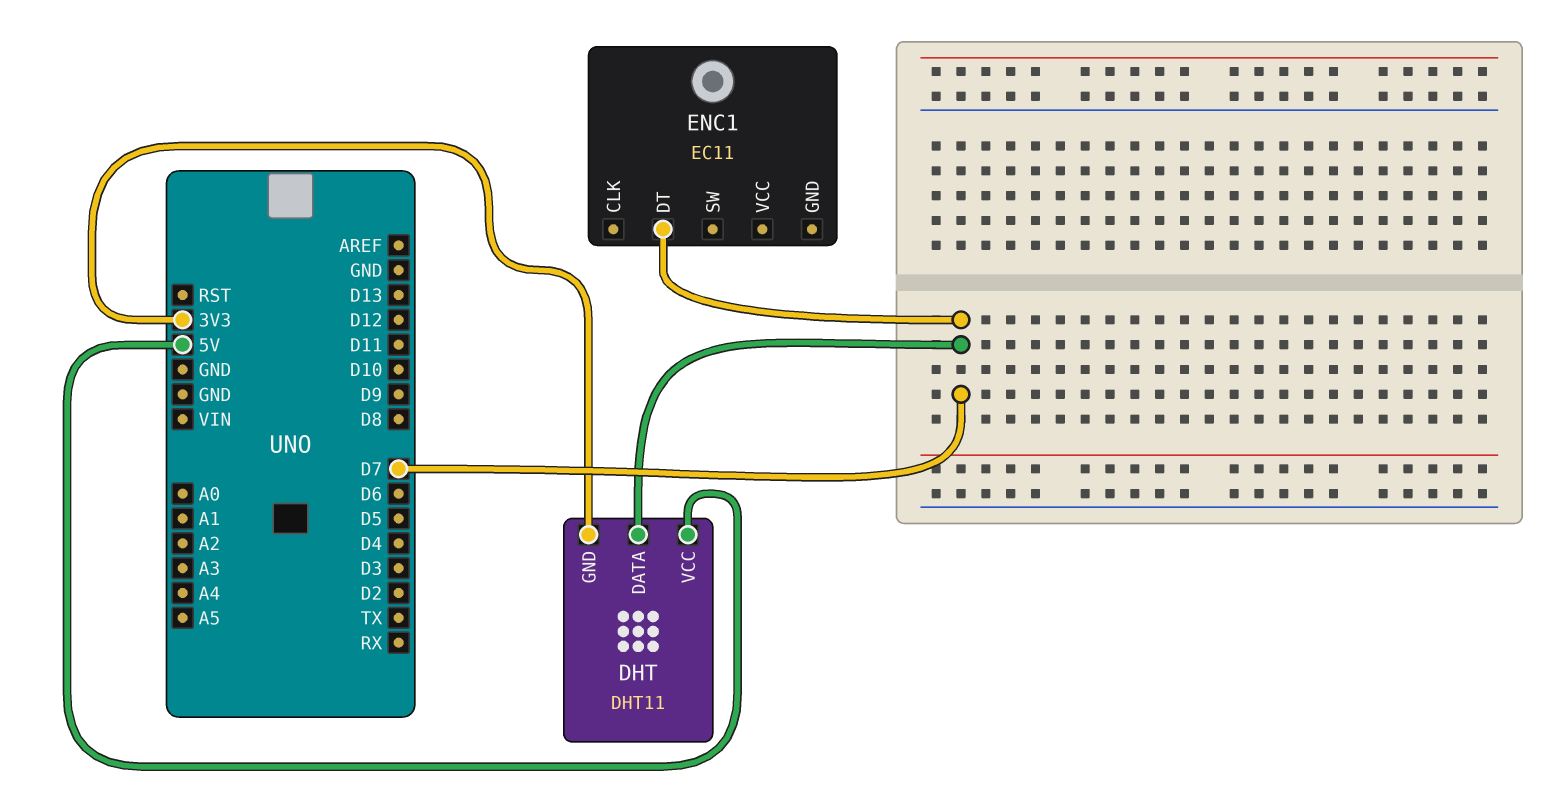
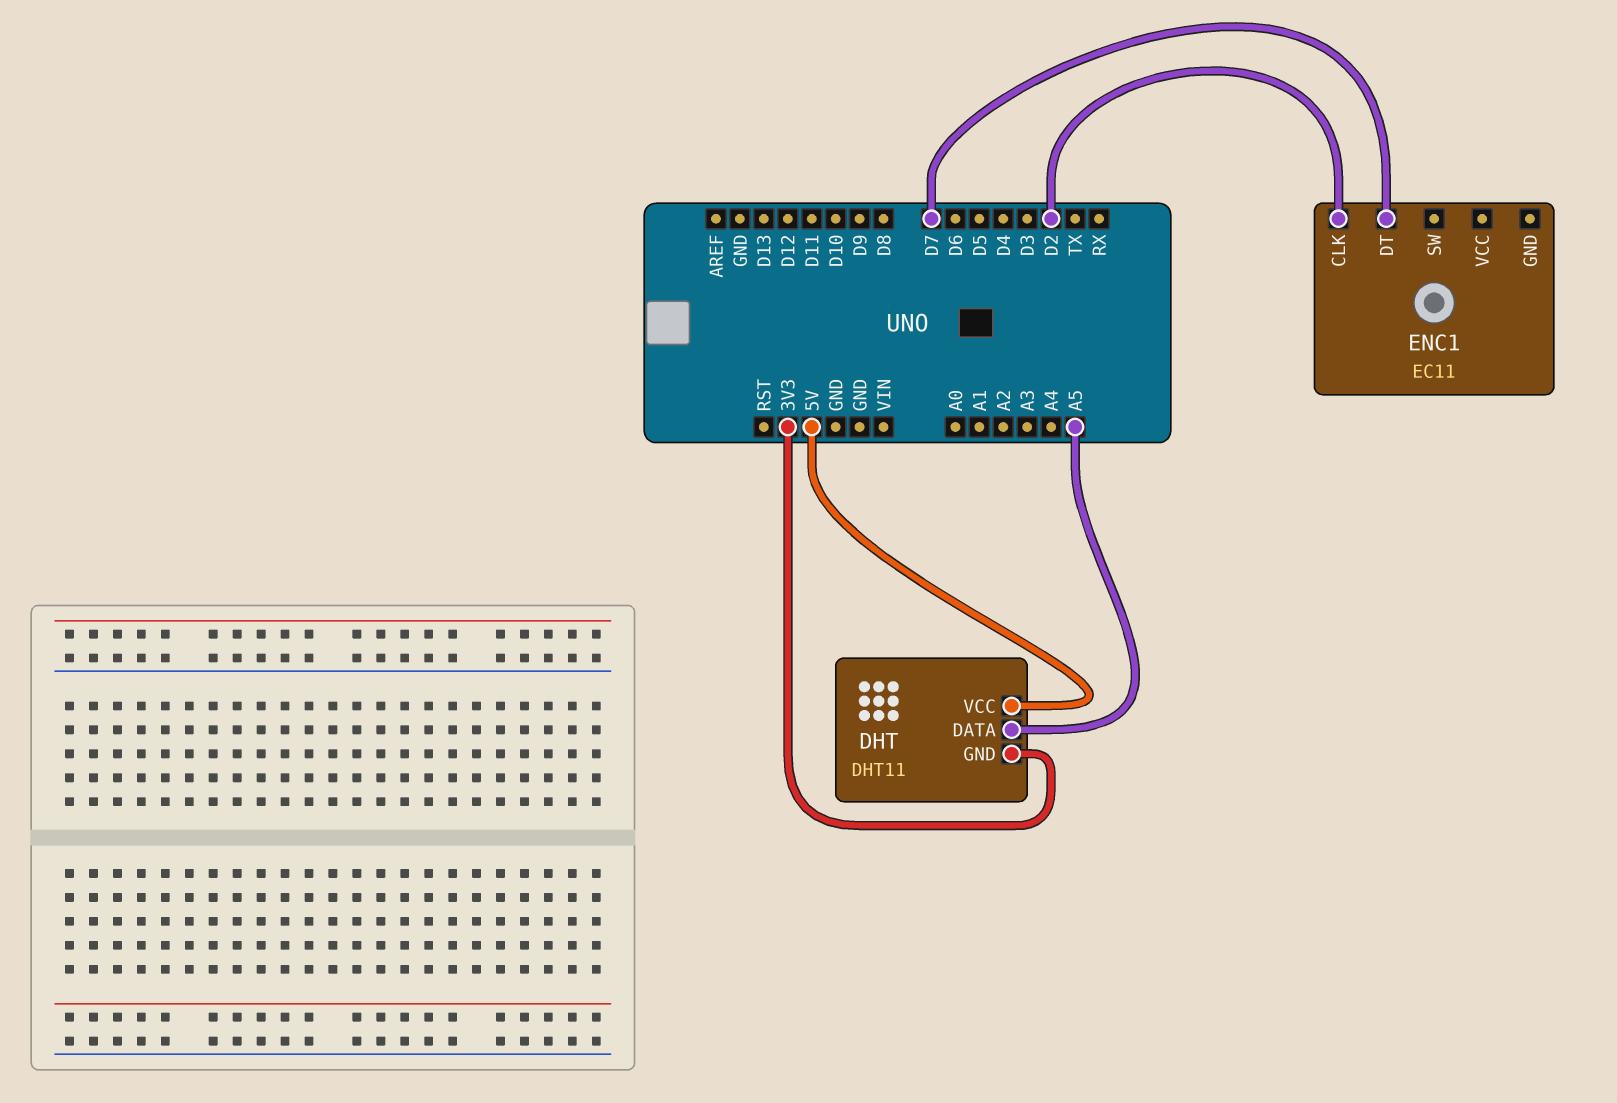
DHT pin DATA: D7 -> A5
ENC1 pin CLK: none -> D2

